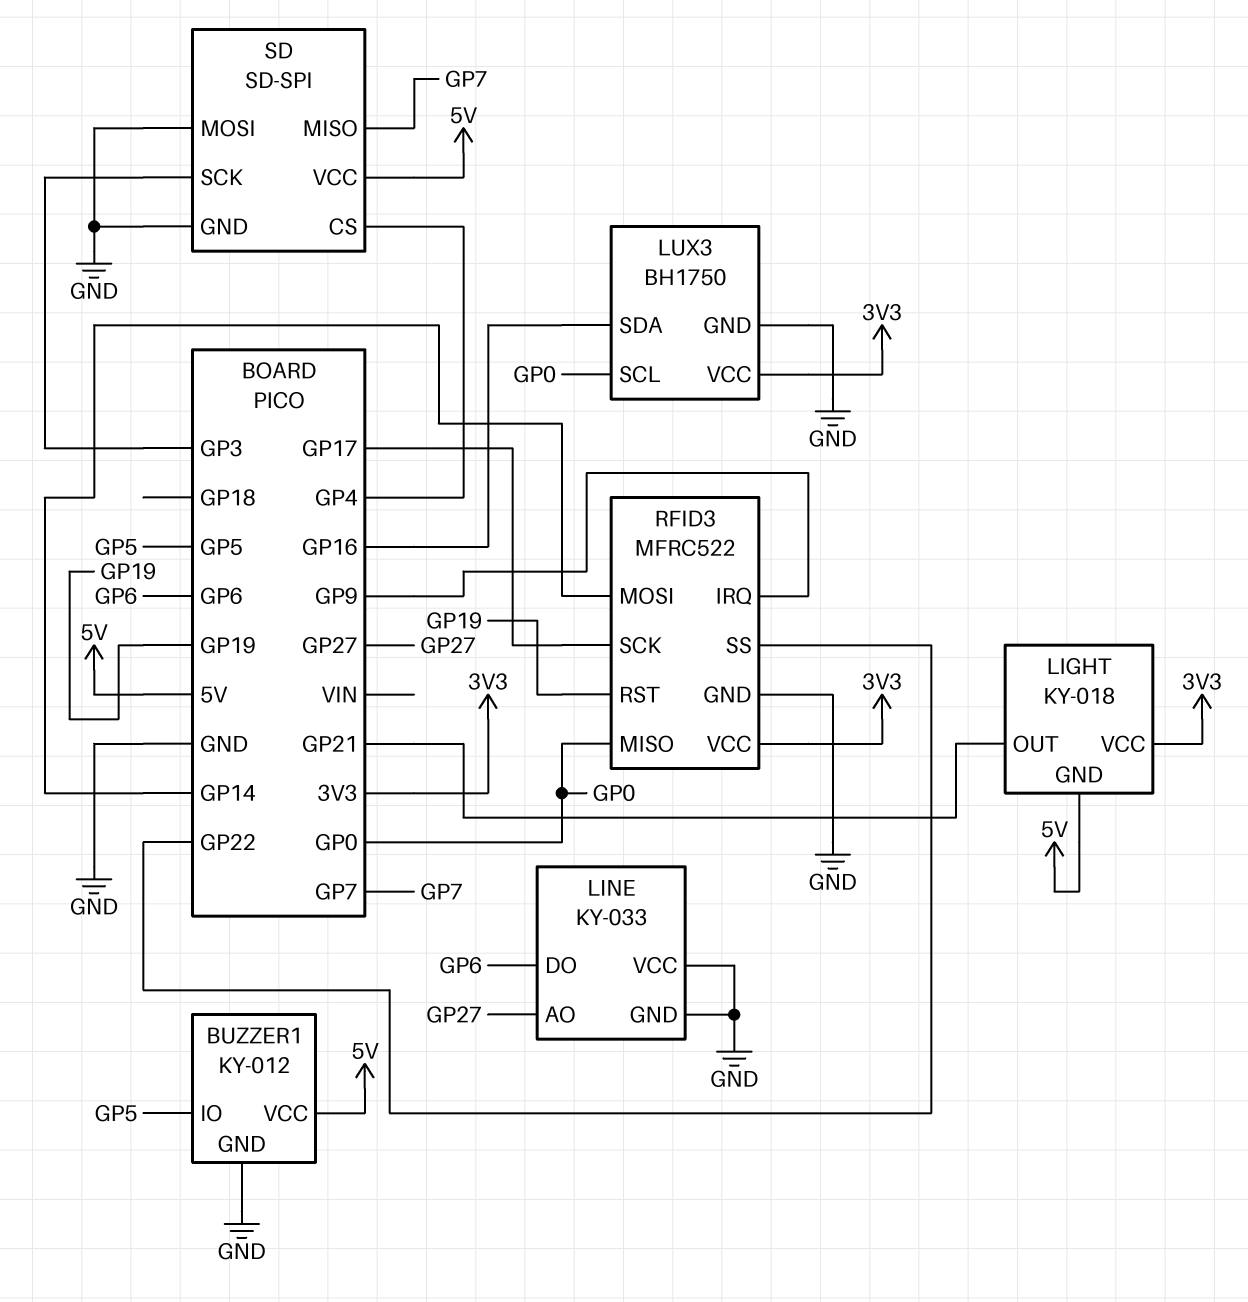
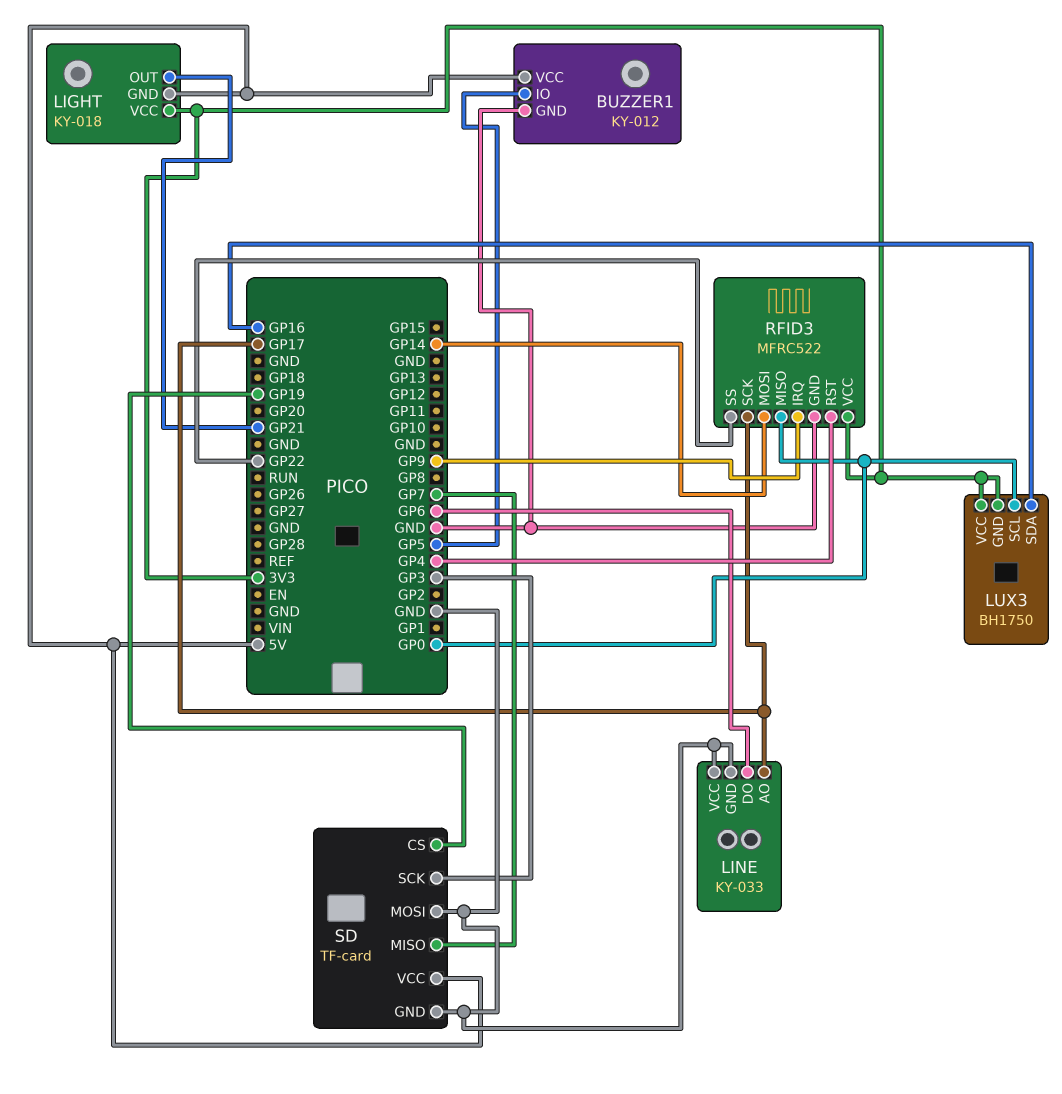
LINE pin AO: GP27 -> GP17
LUX3 pin GND: GND -> 3V3
RFID3 pin RST: GP19 -> GP4
SD: SD-SPI -> TF-card
SD pin CS: GP4 -> GP19

